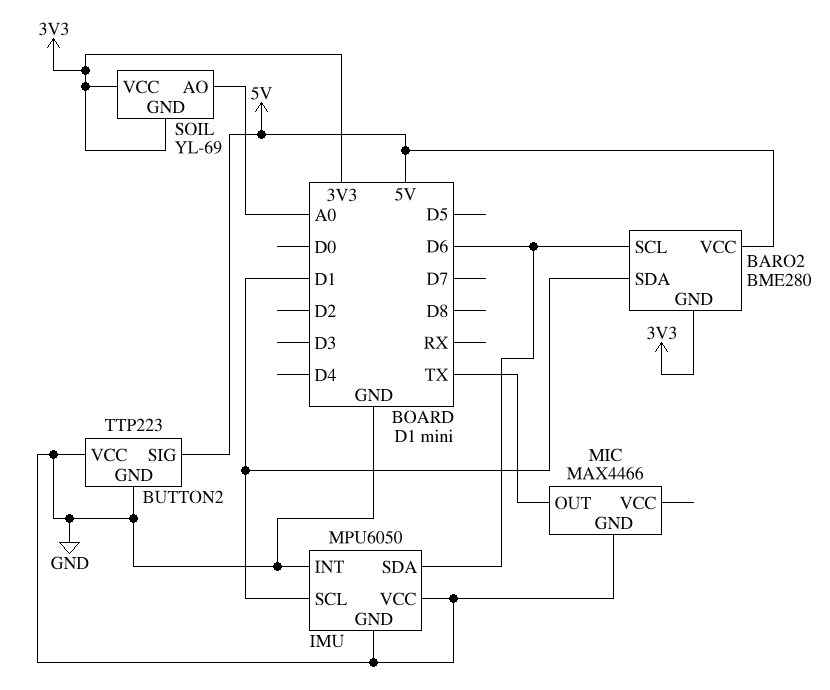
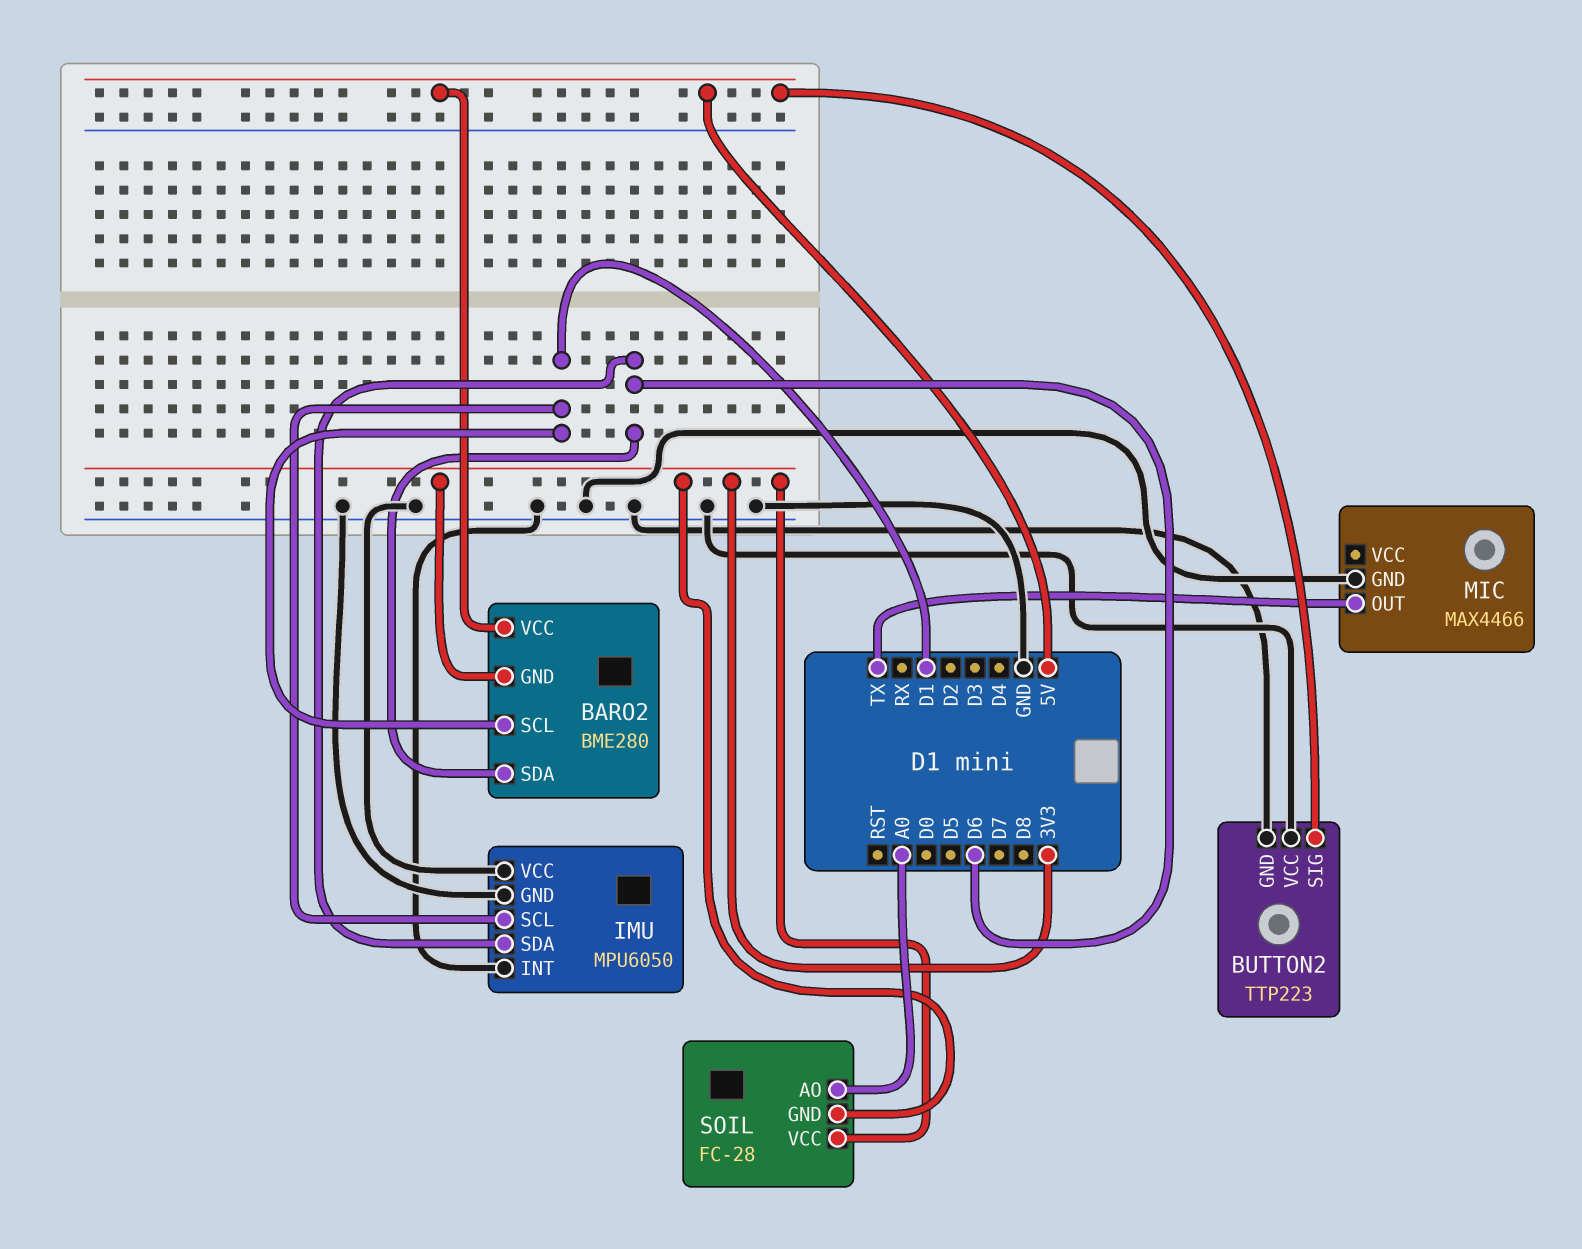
BARO2 pin SCL: D6 -> D1
BARO2 pin SDA: D1 -> D6
SOIL: YL-69 -> FC-28

